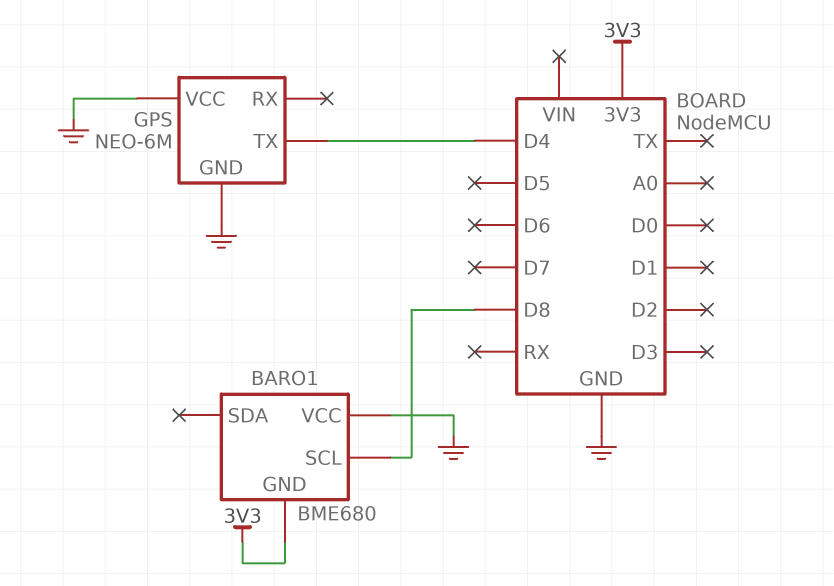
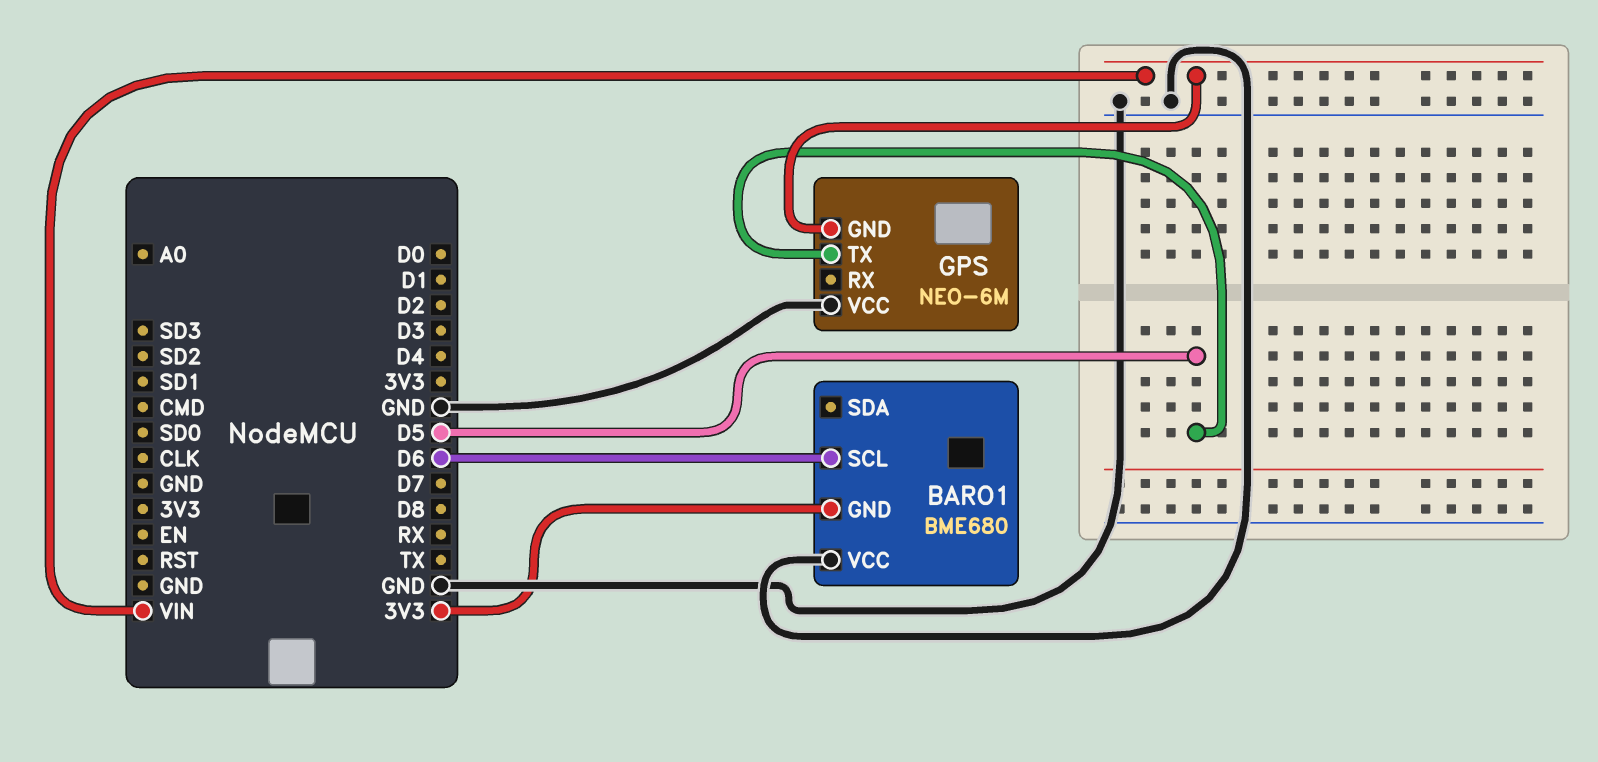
BARO1 pin SCL: D8 -> D6
GPS pin GND: GND -> VIN
GPS pin TX: D4 -> D5

